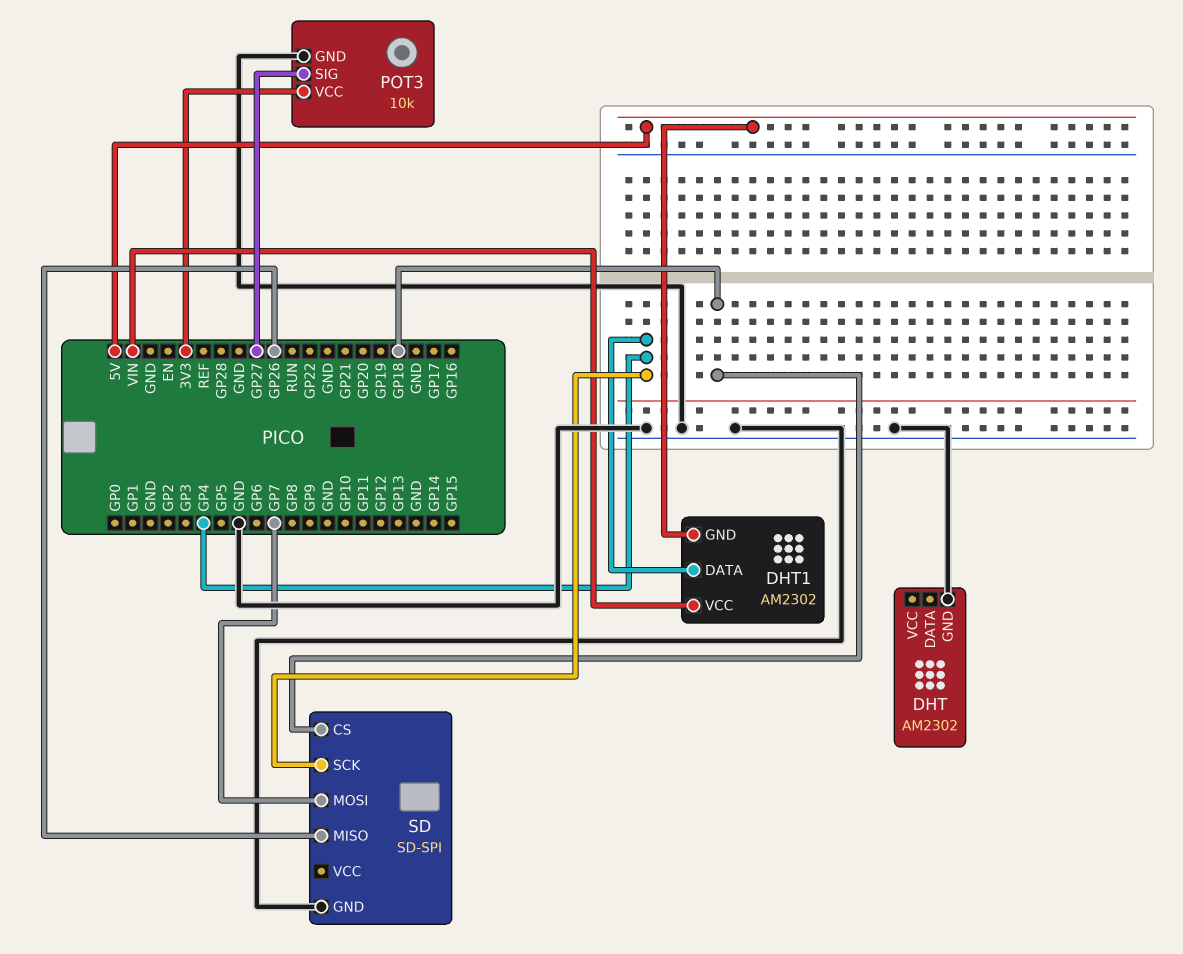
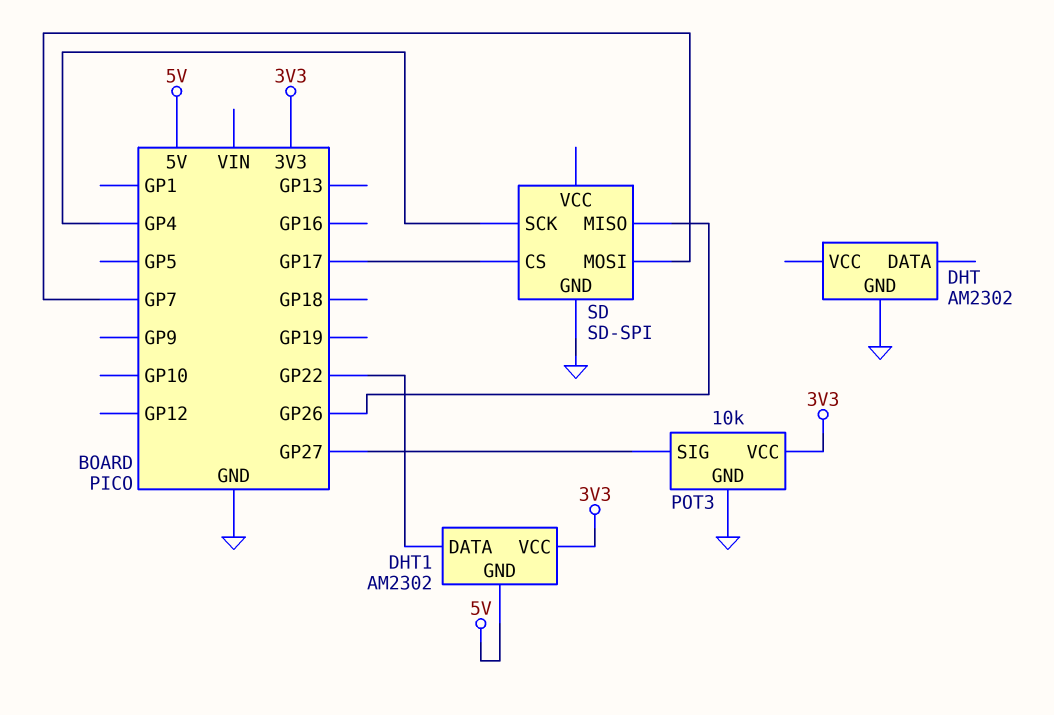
DHT1 pin DATA: GP4 -> GP22
DHT1 pin VCC: VIN -> 3V3
SD pin CS: GP18 -> GP17

